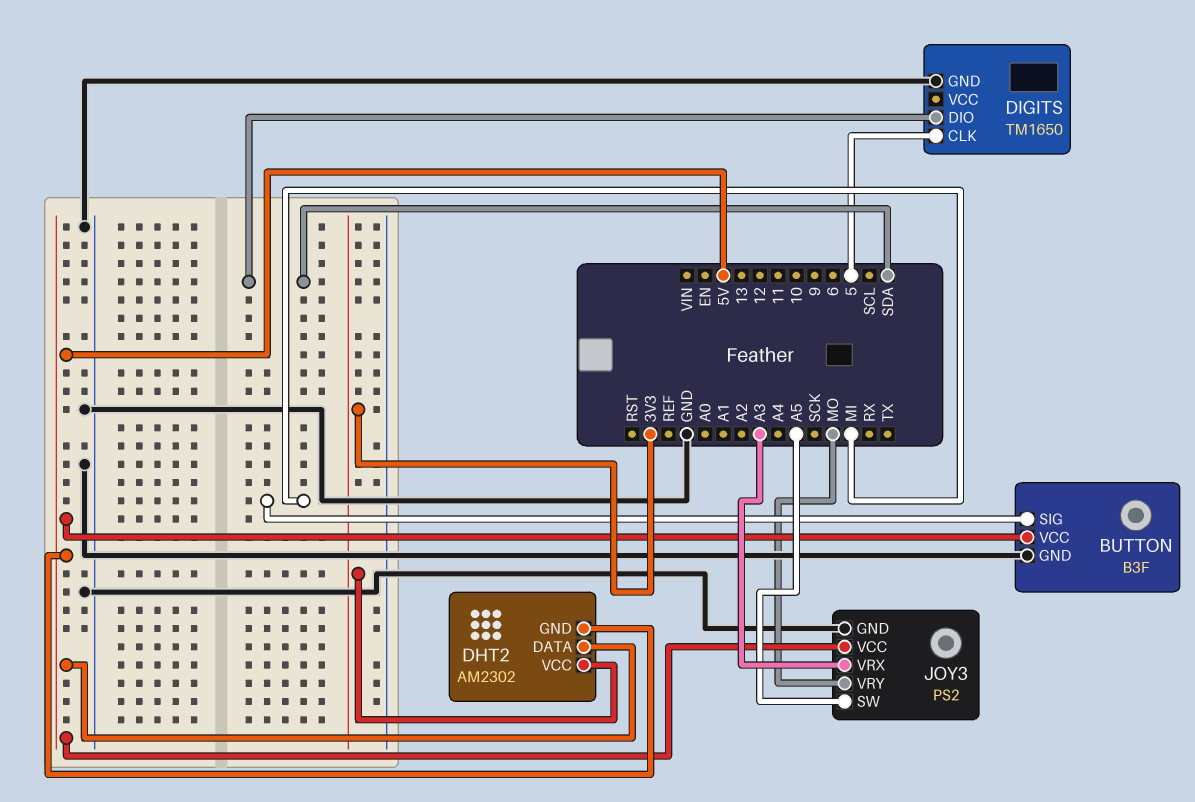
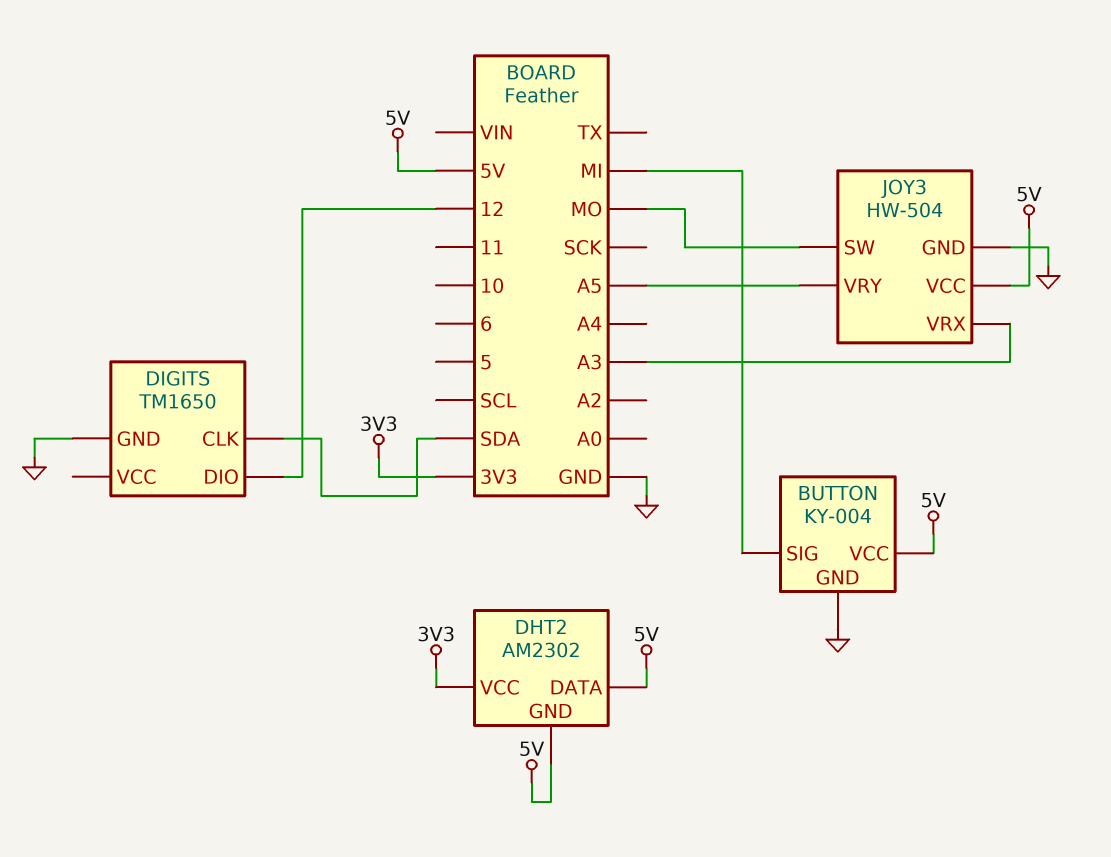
BUTTON: B3F -> KY-004
DIGITS pin CLK: 5 -> SDA
DIGITS pin DIO: SDA -> 12
JOY3: PS2 -> HW-504
JOY3 pin SW: A5 -> MO
JOY3 pin VRY: MO -> A5

